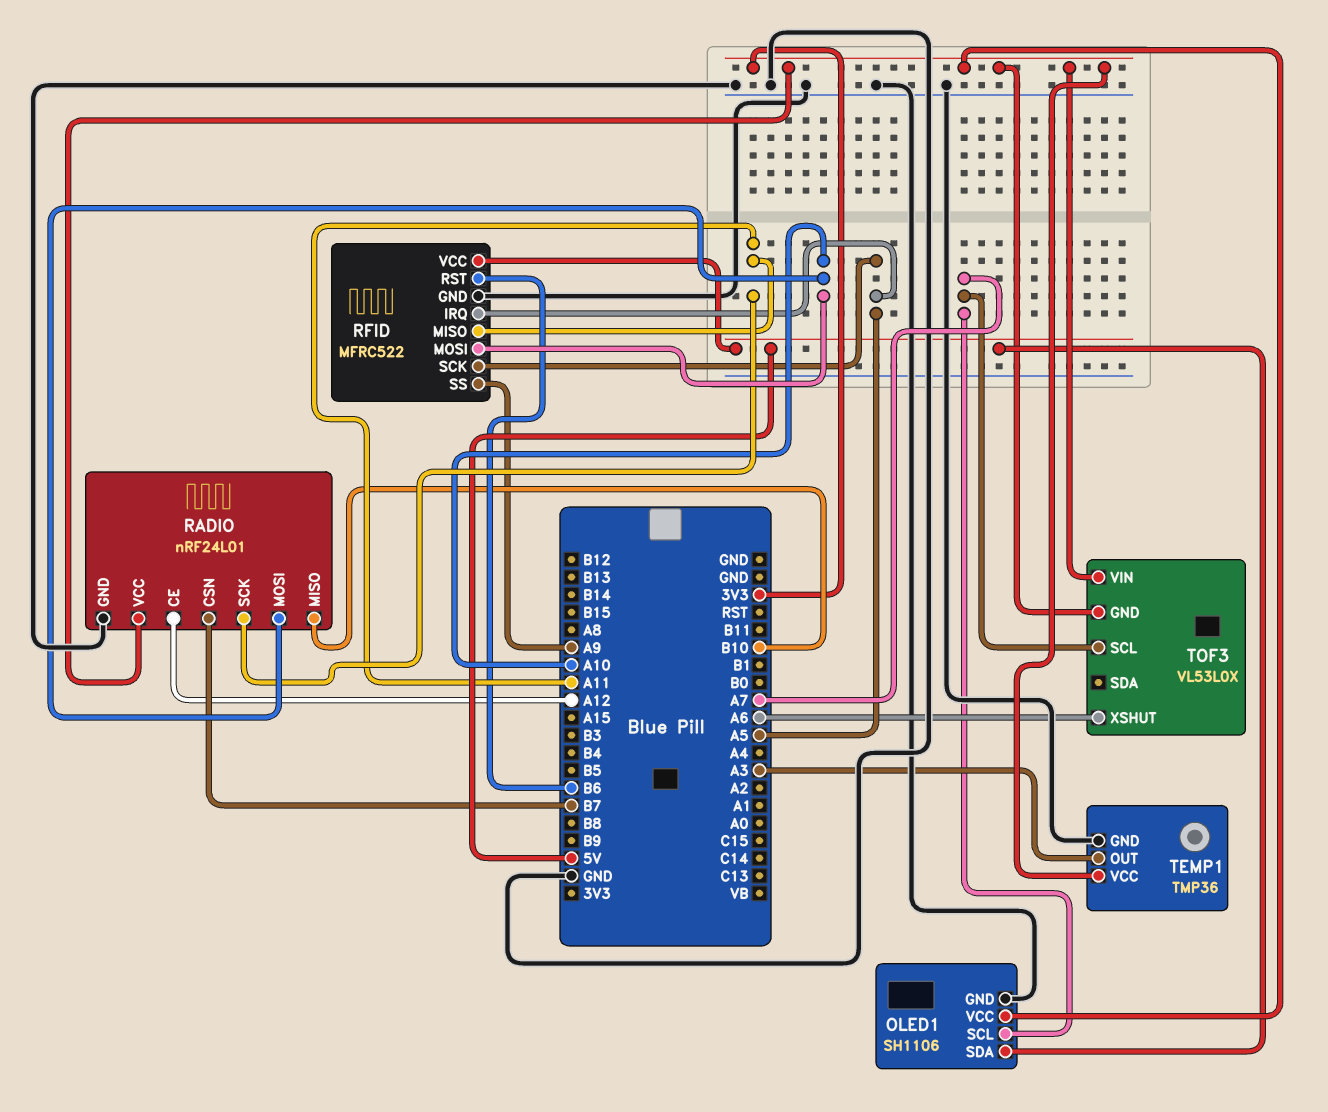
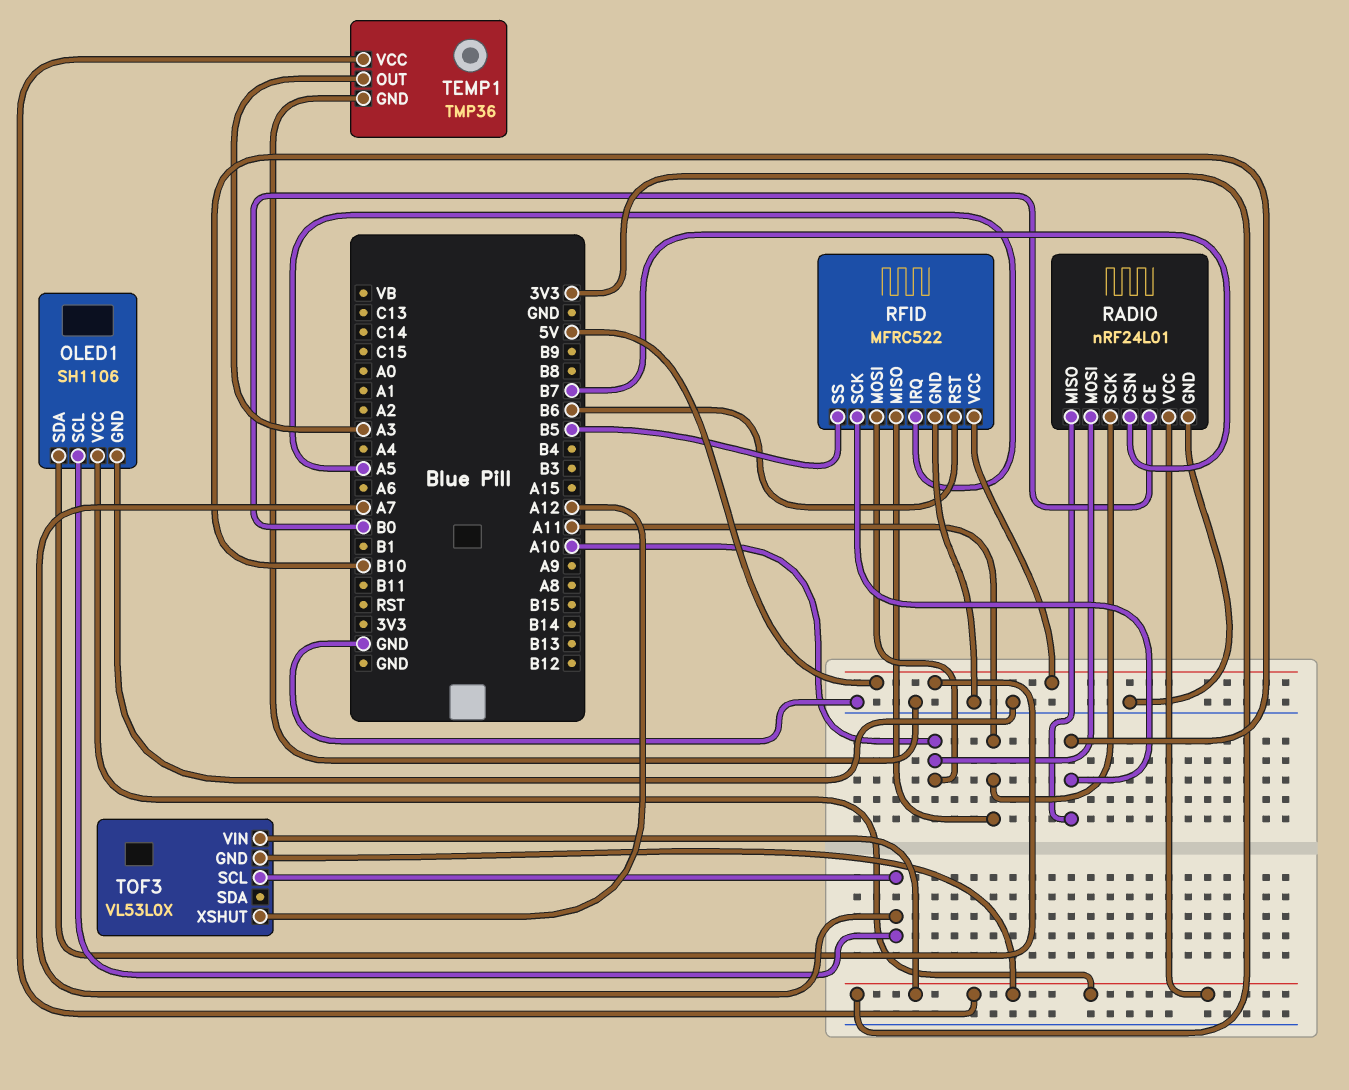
RADIO pin CE: A12 -> B0
RFID pin SCK: A5 -> B10
RFID pin SS: A9 -> B5
TOF3 pin XSHUT: A6 -> A12

